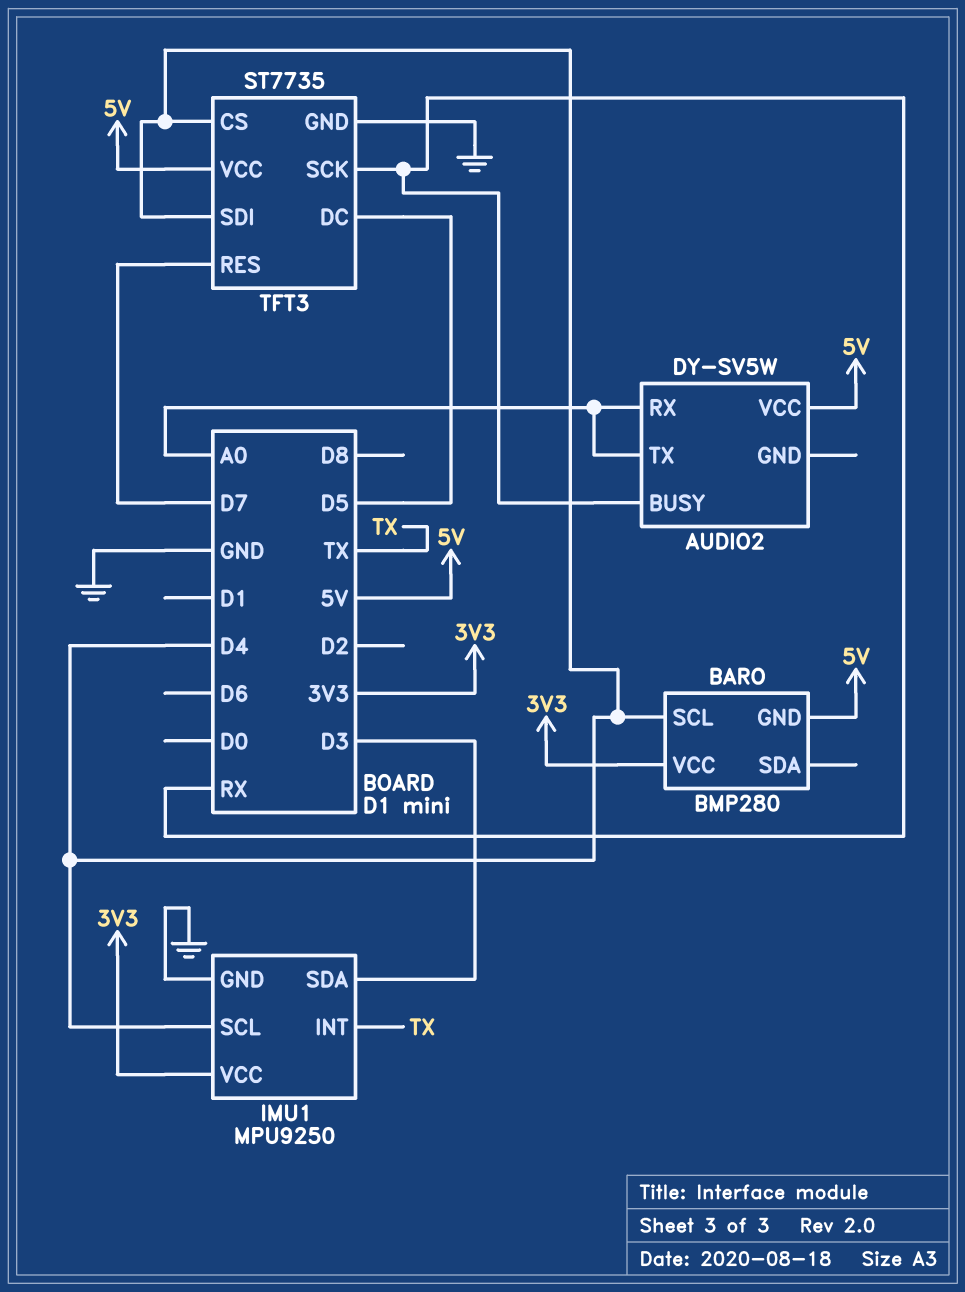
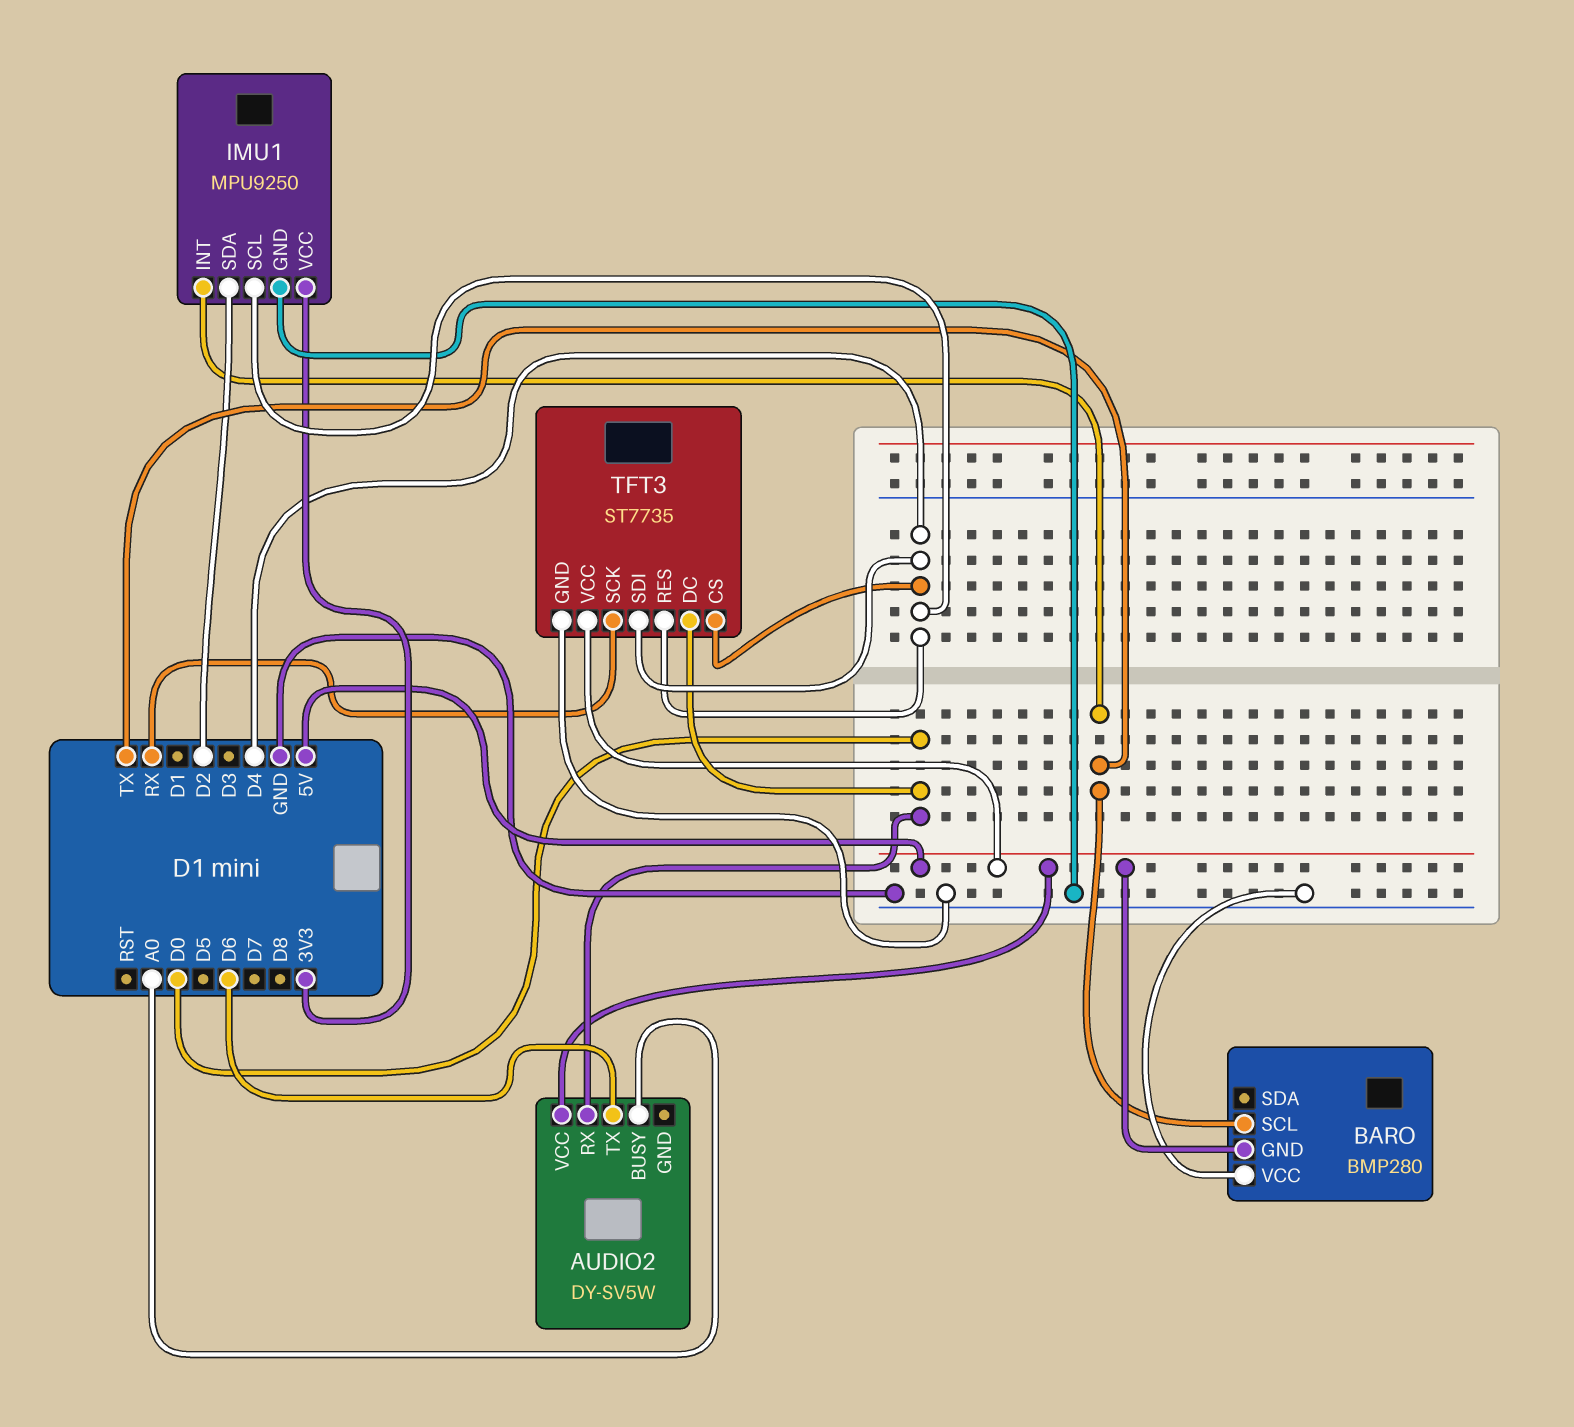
AUDIO2 pin BUSY: RX -> A0
AUDIO2 pin RX: A0 -> D0
AUDIO2 pin TX: A0 -> D6
BARO pin SCL: D4 -> TX
BARO pin VCC: 3V3 -> GND
IMU1 pin SDA: D3 -> D2
TFT3 pin DC: D5 -> D0
TFT3 pin RES: D7 -> D4

